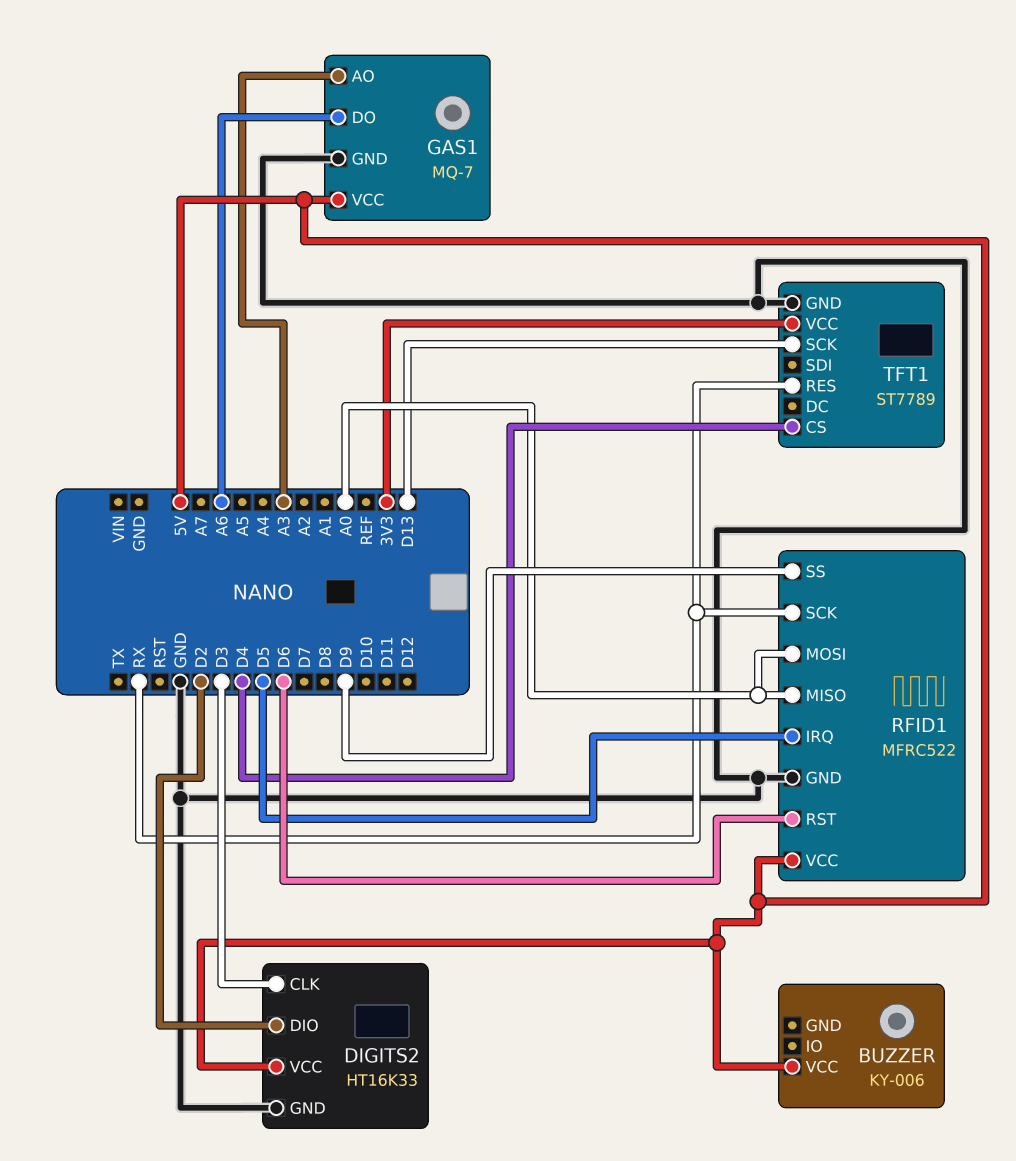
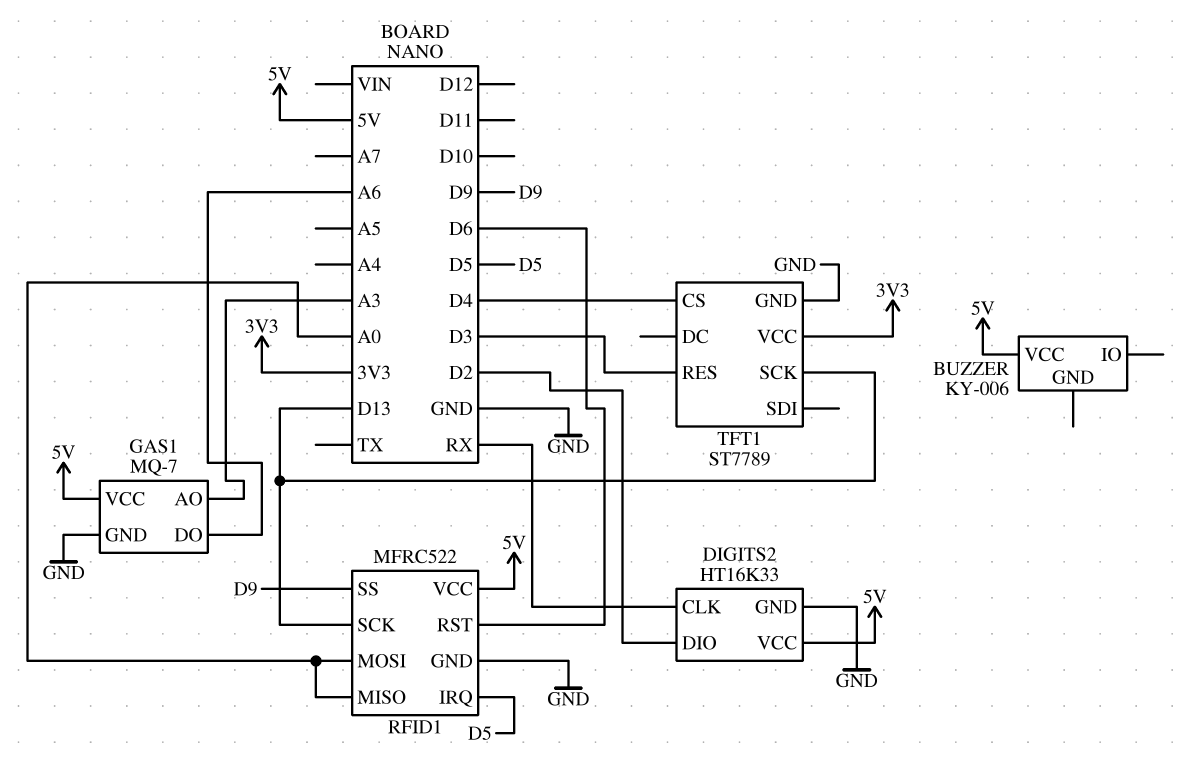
DIGITS2 pin CLK: D3 -> RX
RFID1 pin SCK: RX -> D13
TFT1 pin RES: RX -> D3

